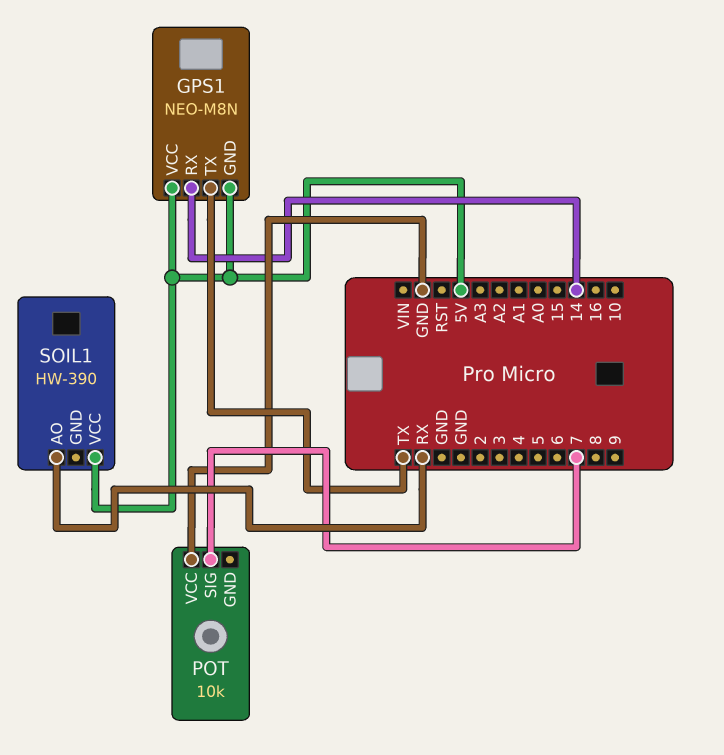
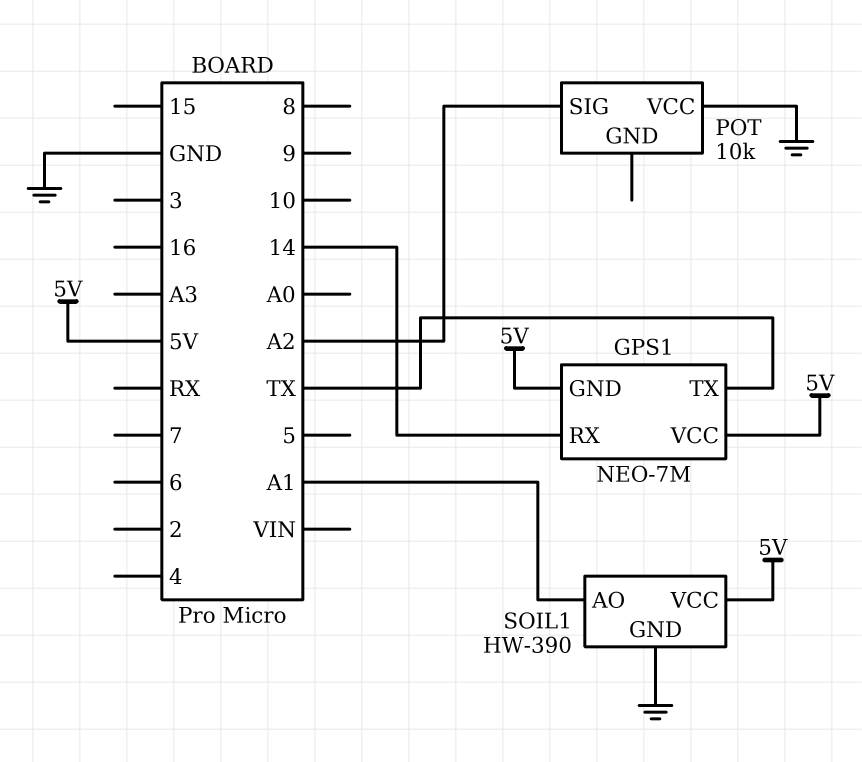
GPS1: NEO-M8N -> NEO-7M
POT pin SIG: 7 -> A2
SOIL1 pin AO: RX -> A1
SOIL1 pin GND: none -> GND

